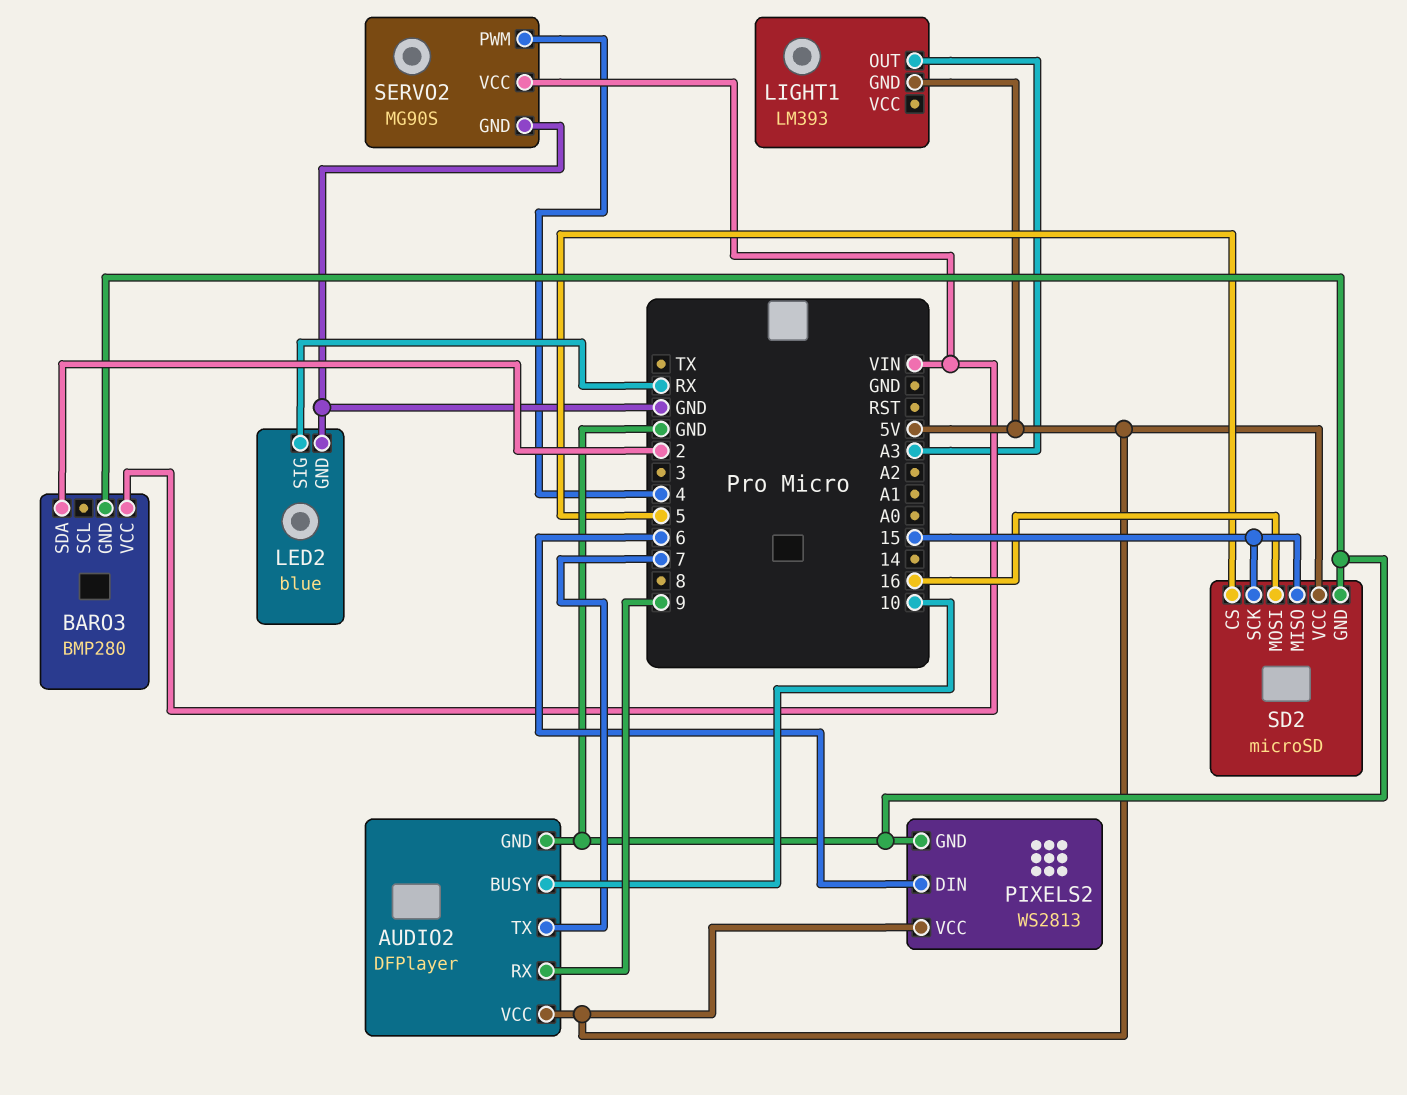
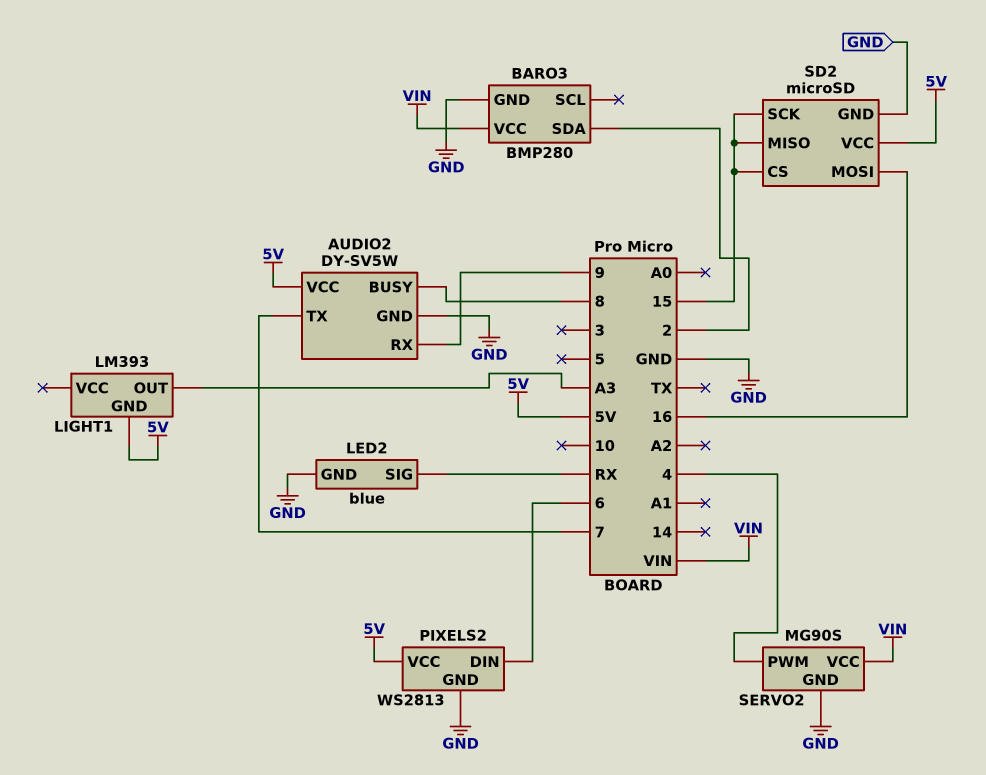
AUDIO2: DFPlayer -> DY-SV5W
AUDIO2 pin BUSY: 10 -> 8
SD2 pin CS: 5 -> 15

